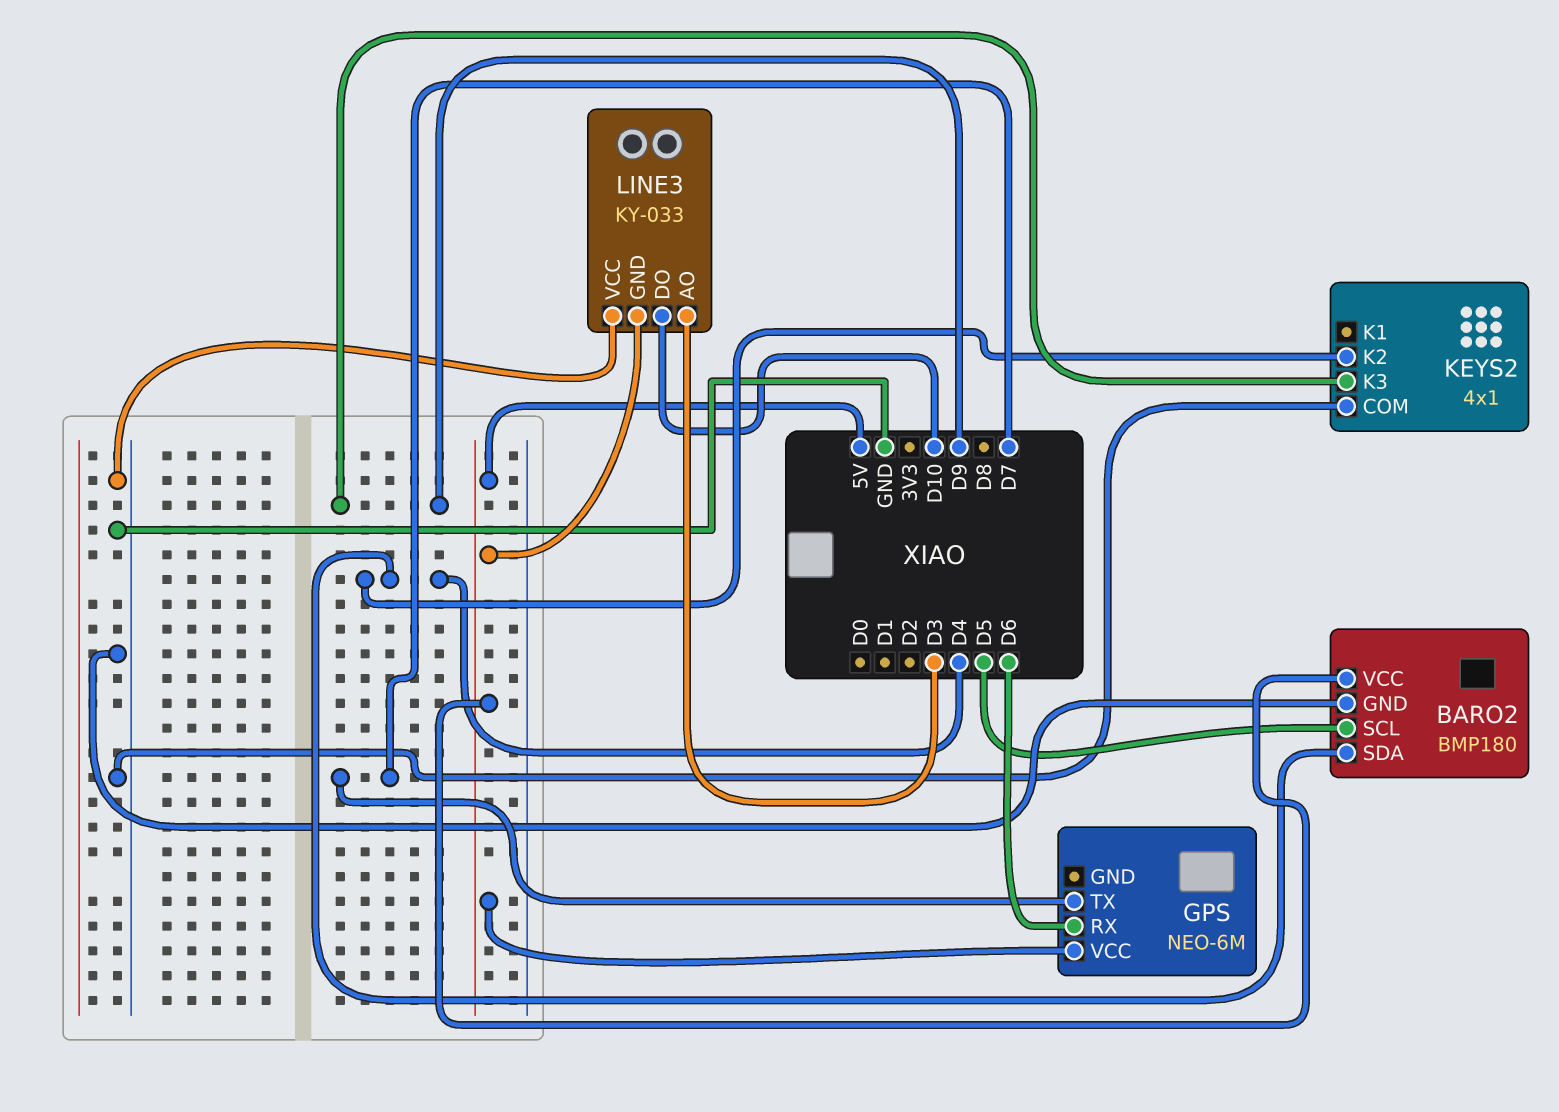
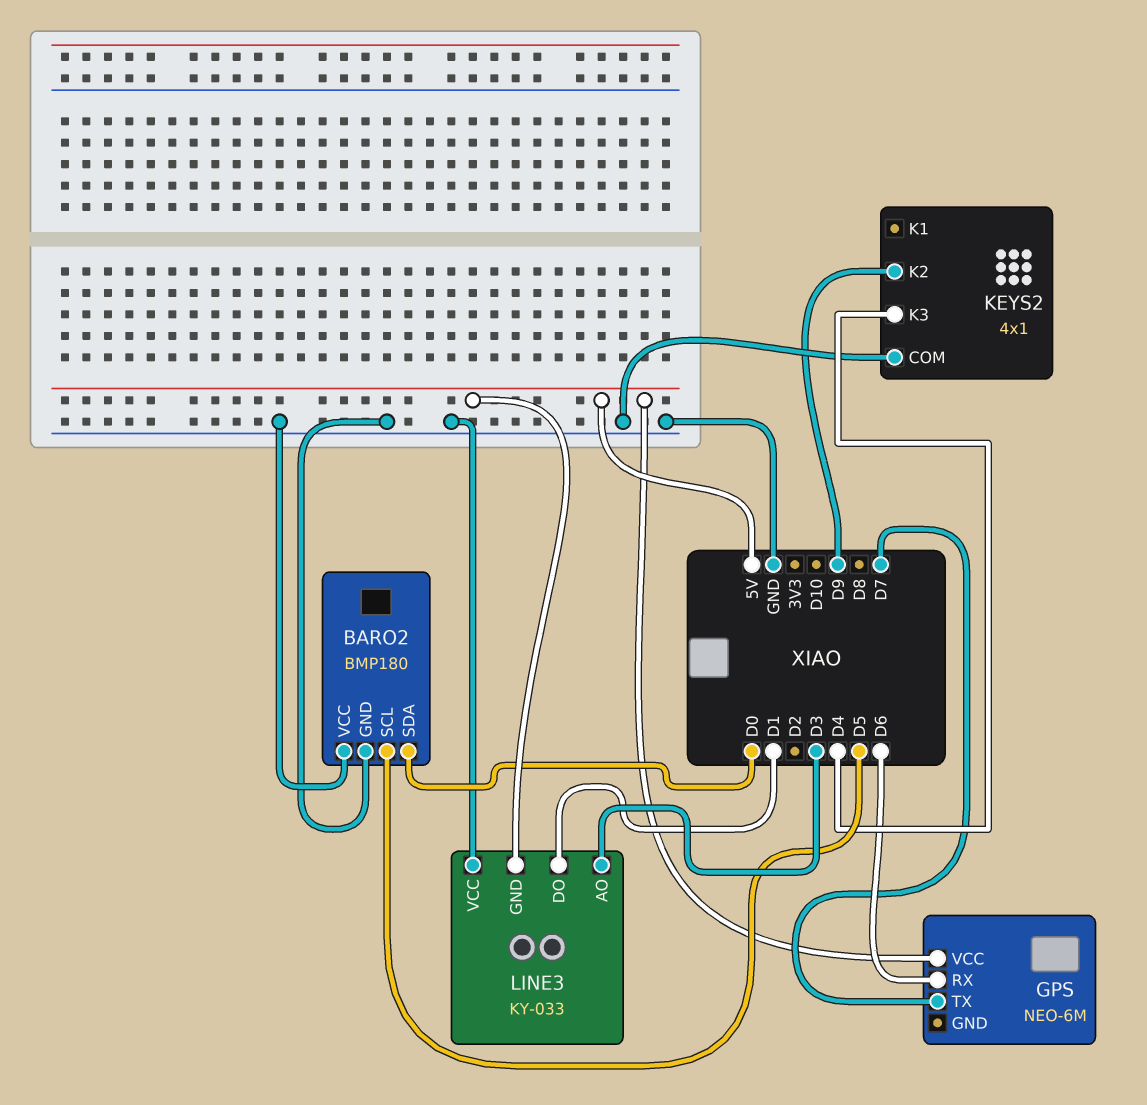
BARO2 pin SDA: D4 -> D0
BARO2 pin VCC: 5V -> GND
KEYS2 pin K2: D4 -> D9
KEYS2 pin K3: D9 -> D4
LINE3 pin DO: D10 -> D1

